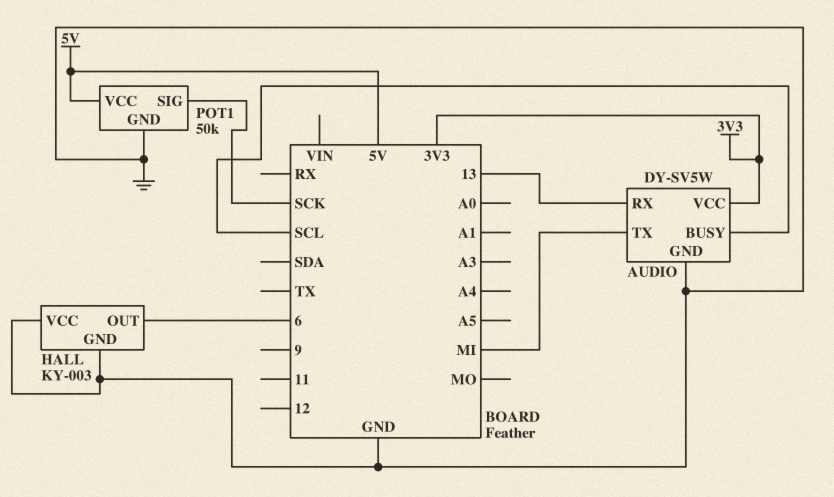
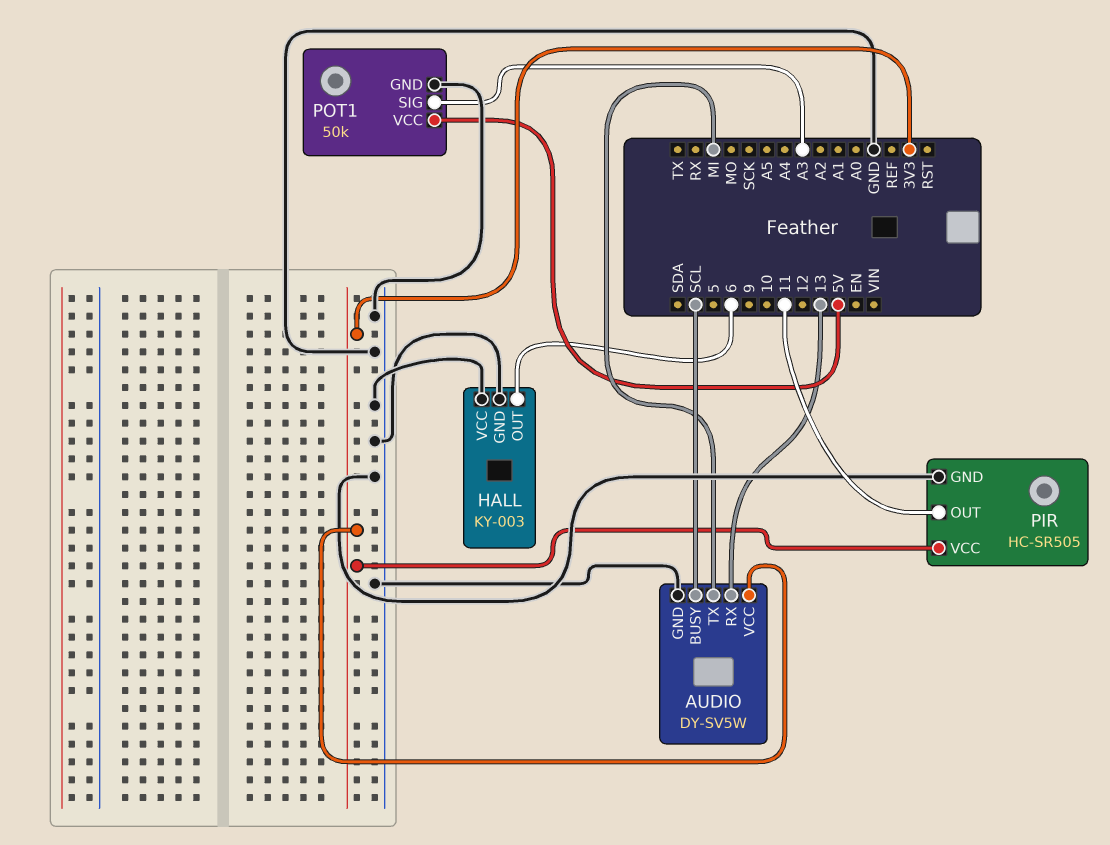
PIR: none -> HC-SR505
PIR pin GND: none -> GND
PIR pin OUT: none -> 11
PIR pin VCC: none -> 3V3
POT1 pin SIG: SCK -> A3

